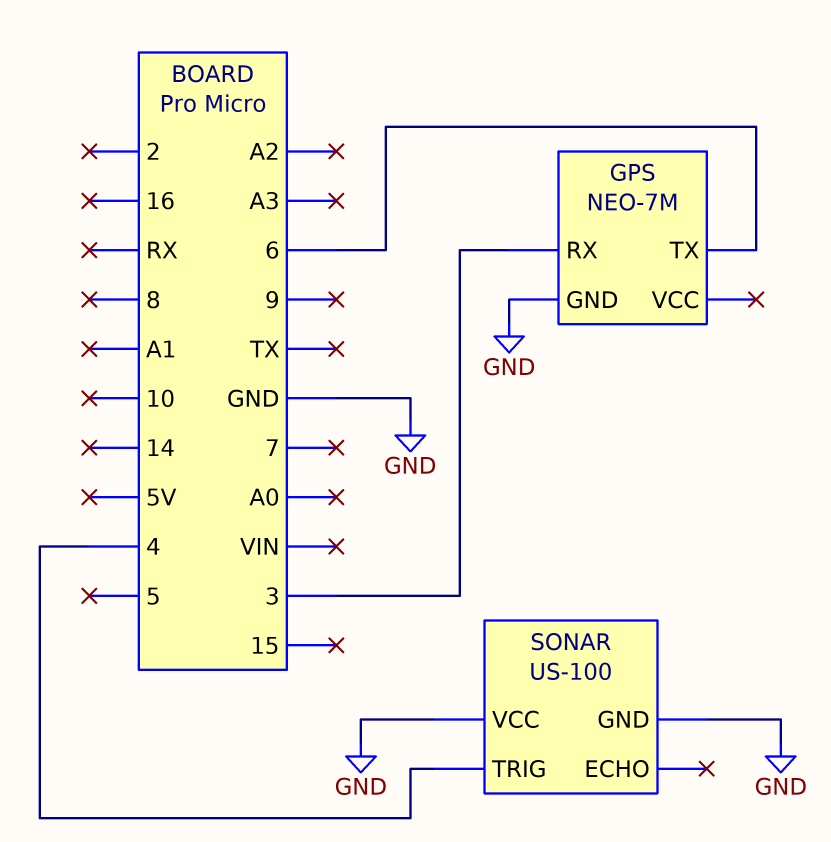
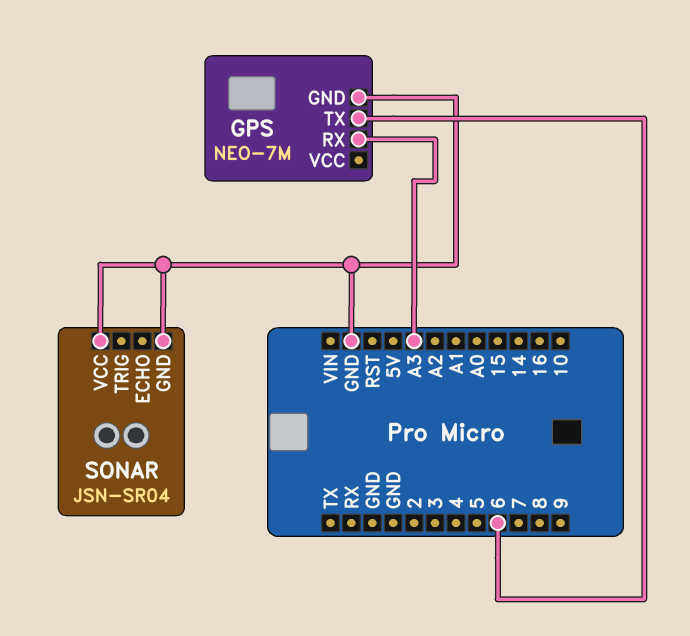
GPS pin RX: 3 -> A3
SONAR: US-100 -> JSN-SR04
SONAR pin TRIG: 4 -> none

